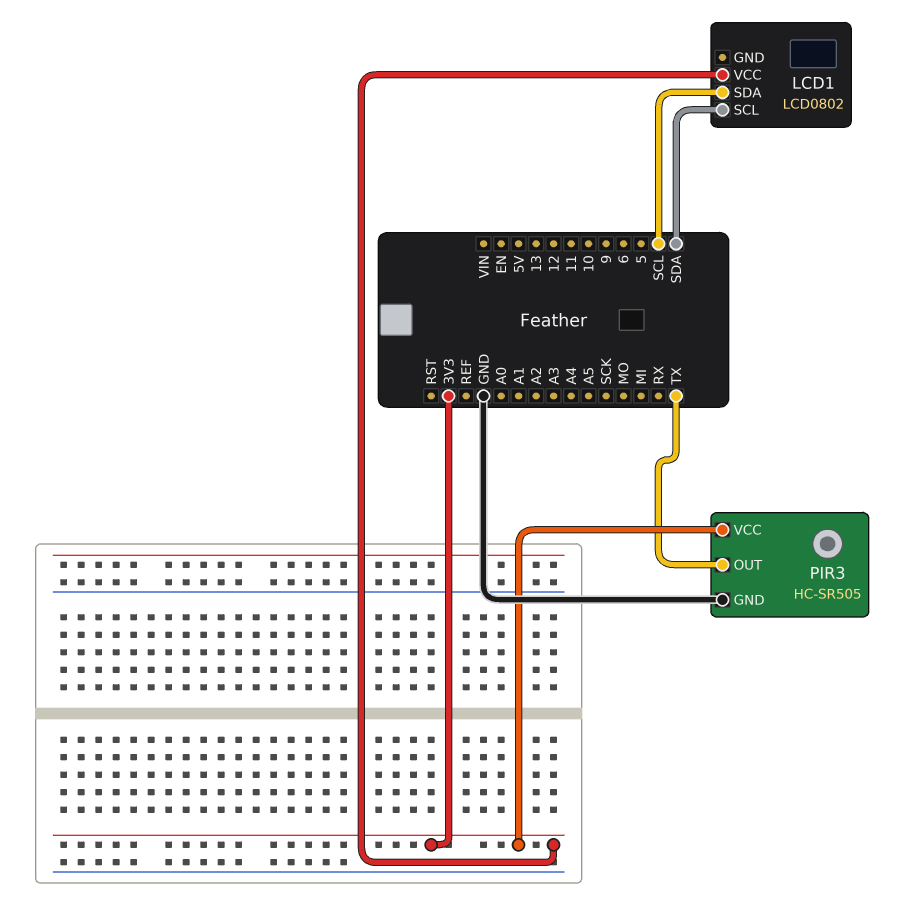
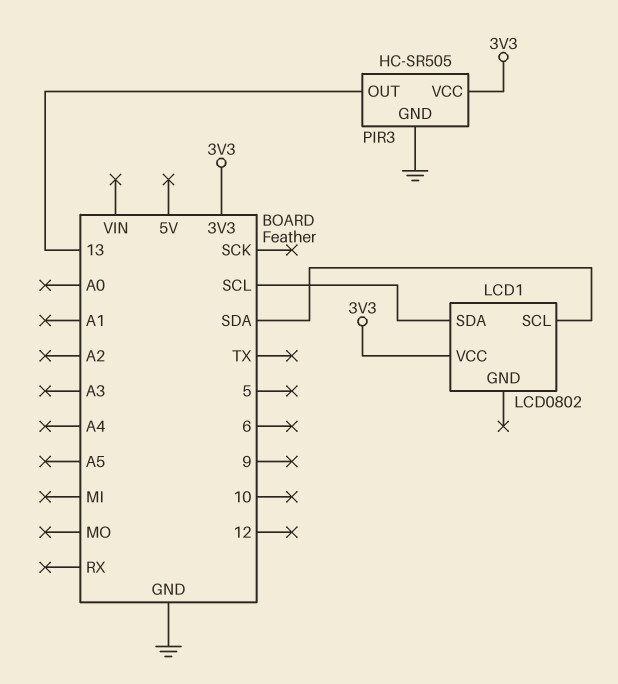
PIR3 pin OUT: TX -> 13

